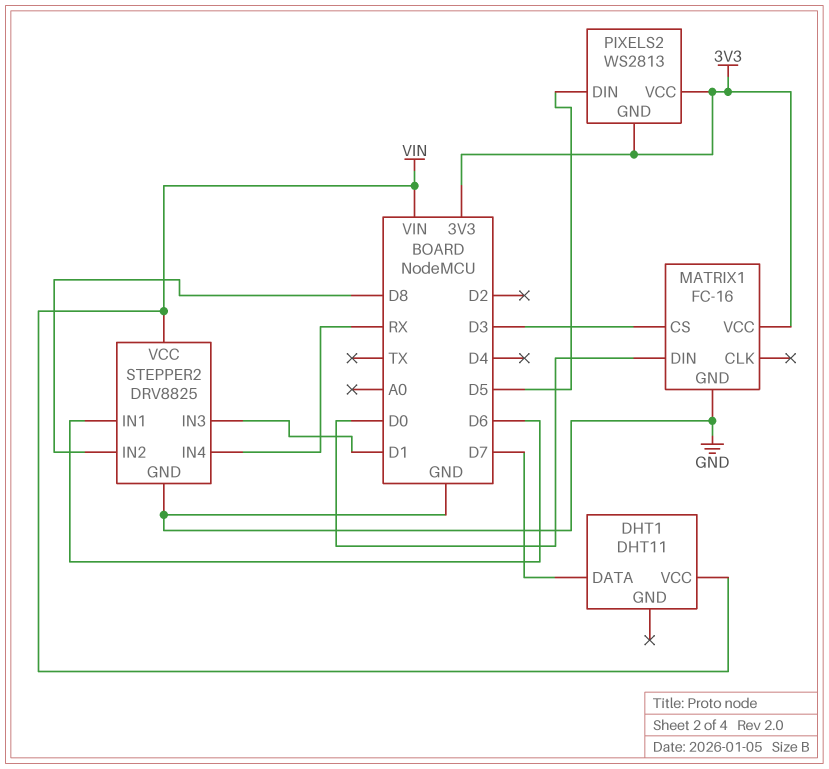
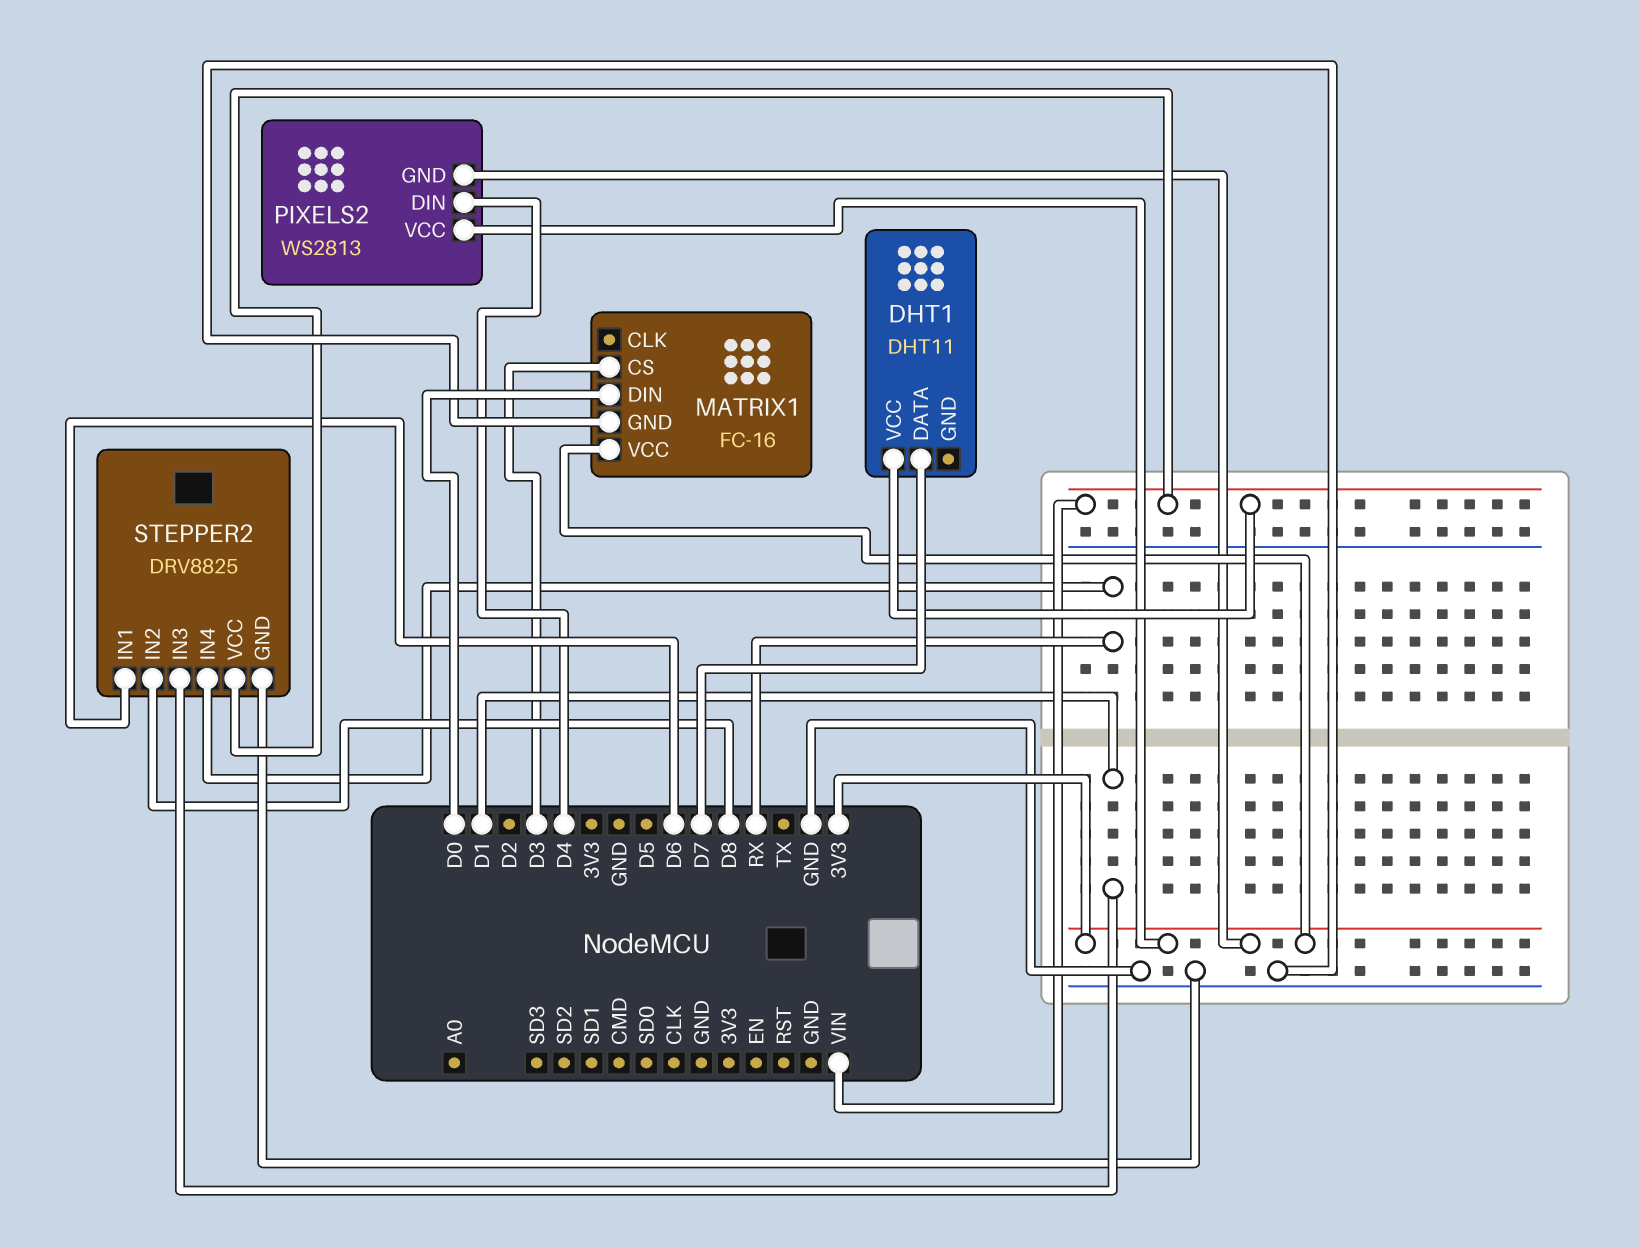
PIXELS2 pin DIN: D5 -> D4

